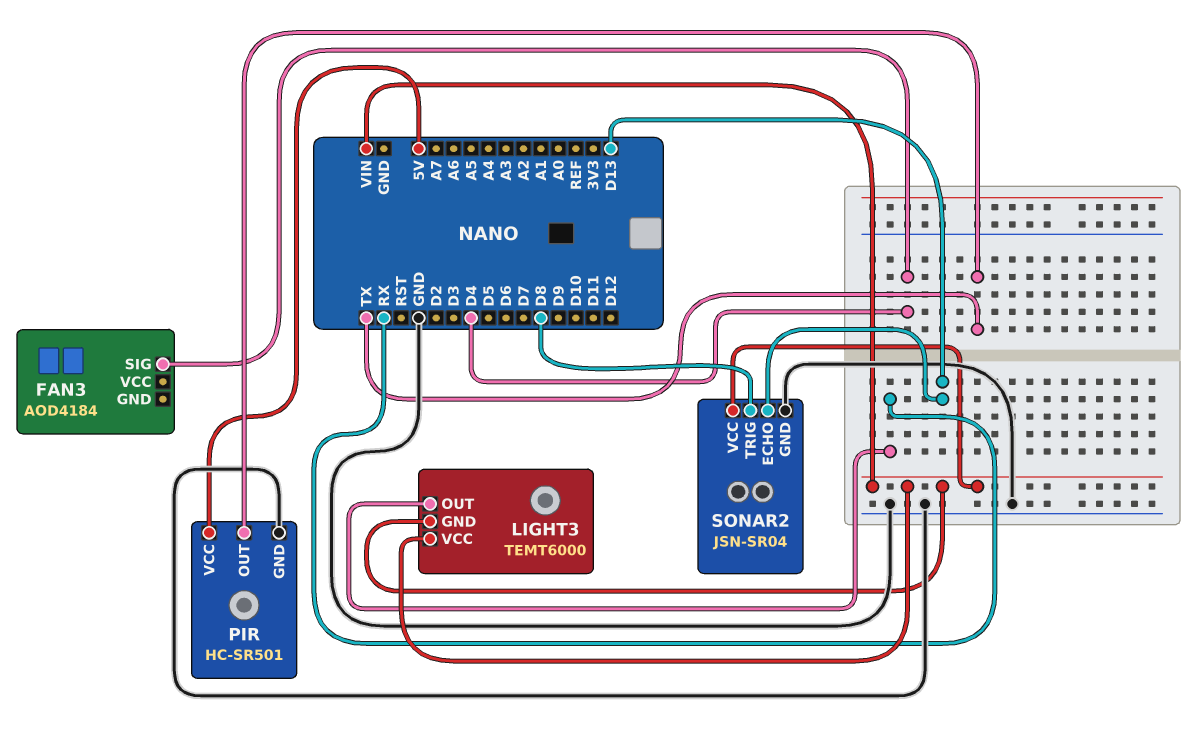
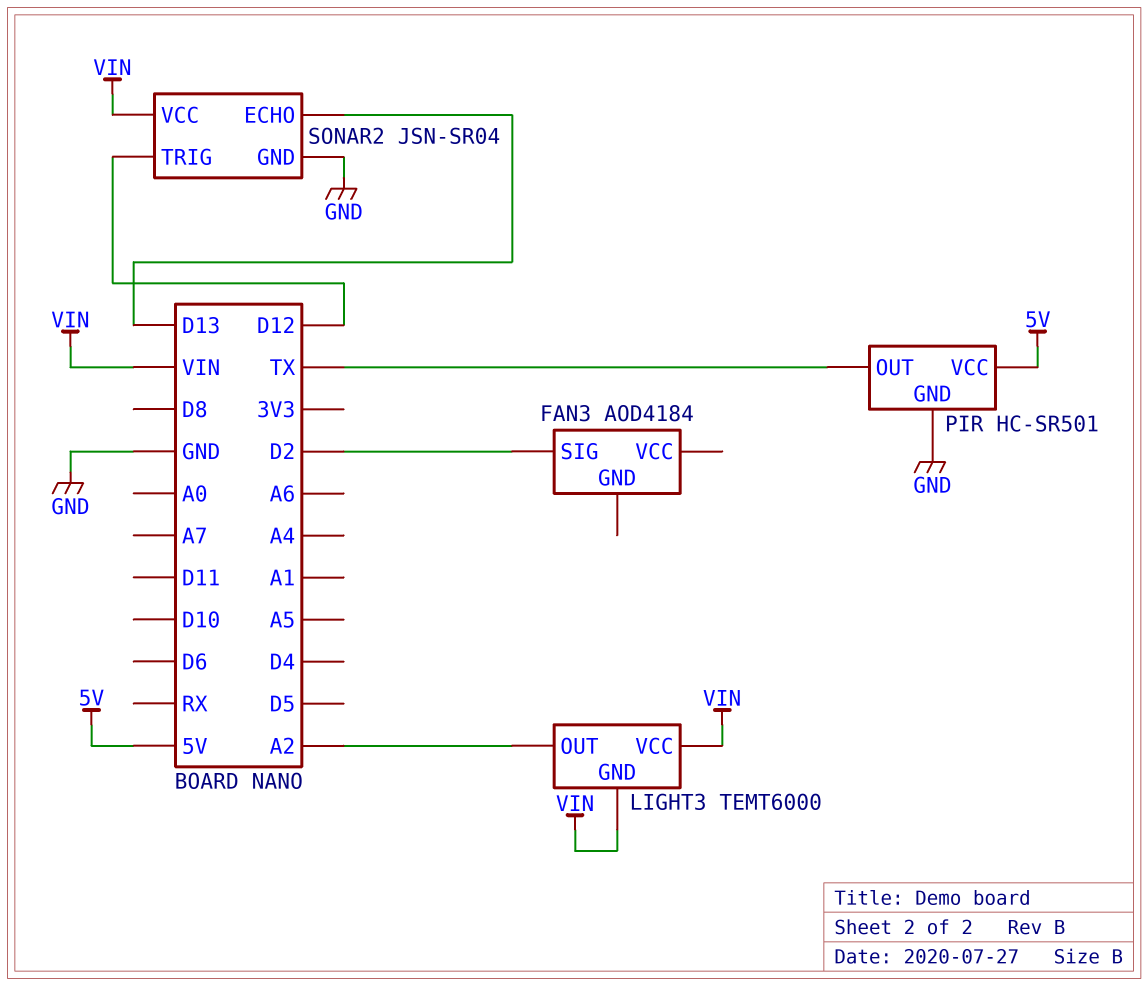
FAN3 pin SIG: D4 -> D2
LIGHT3 pin OUT: RX -> A2
SONAR2 pin TRIG: D8 -> D12

